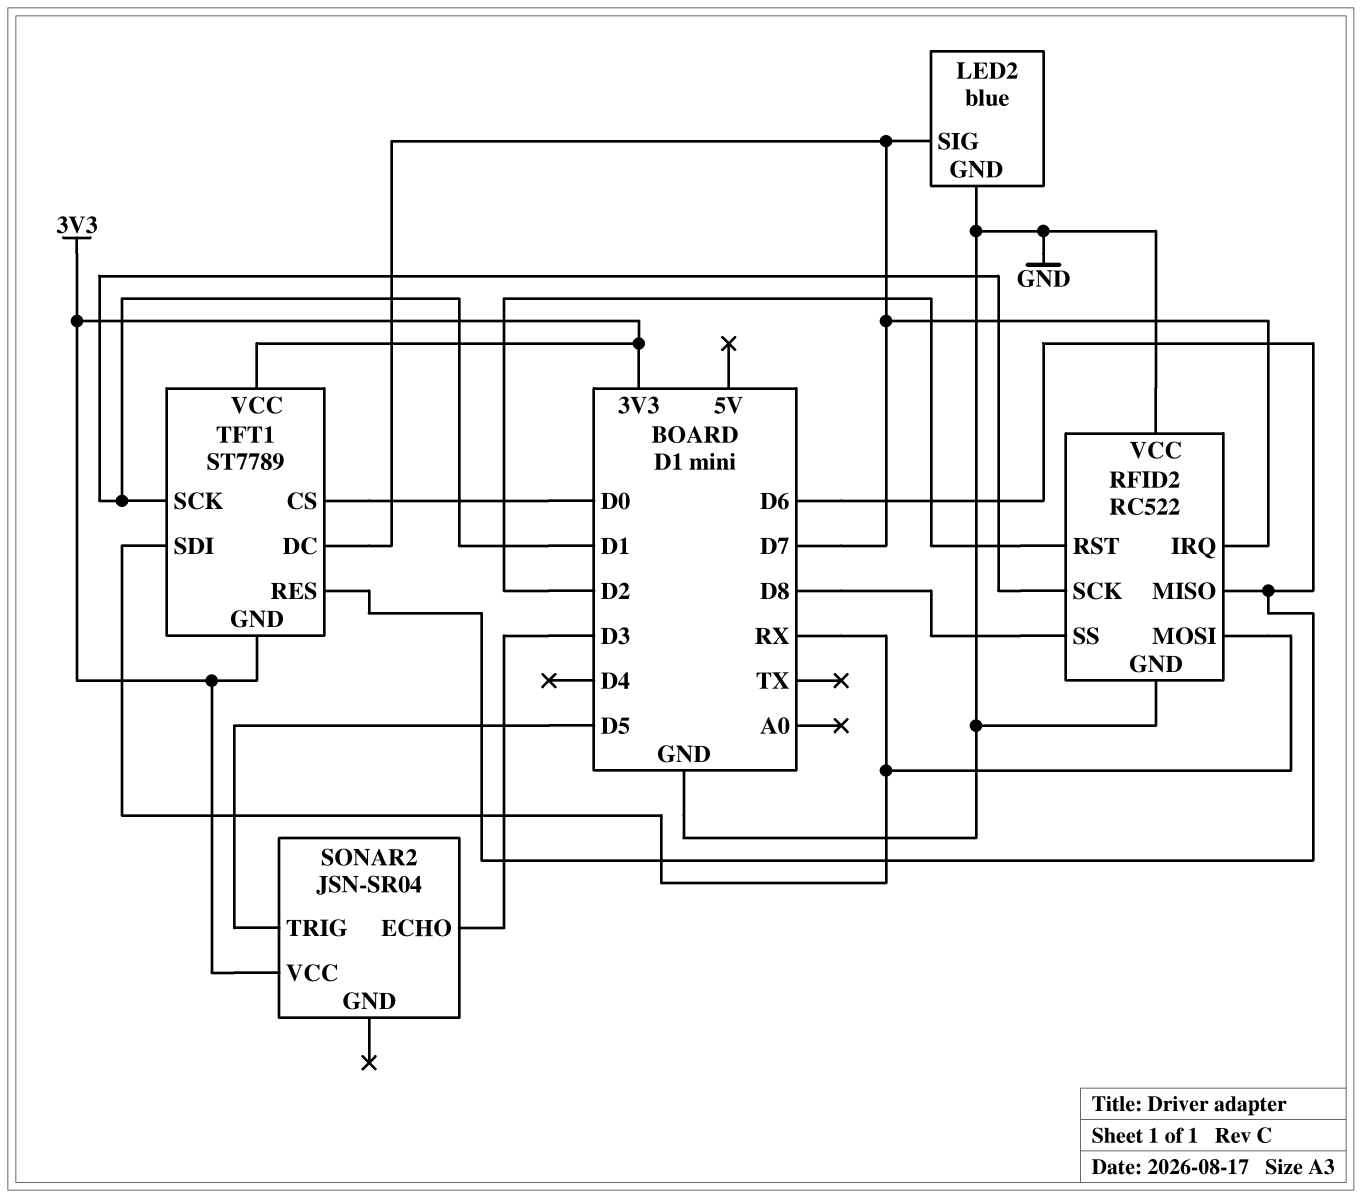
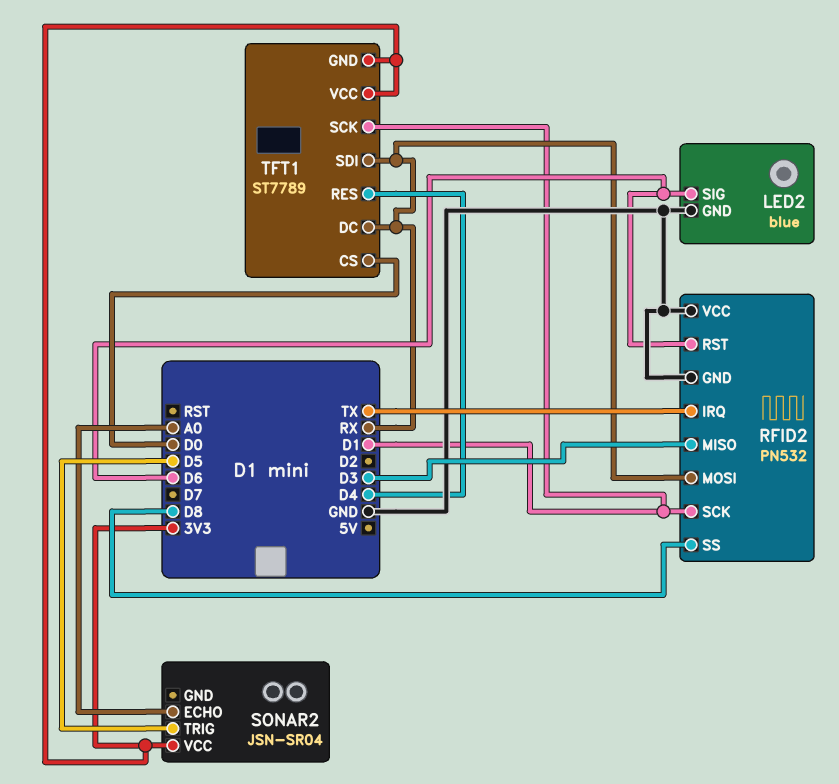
LED2 pin SIG: D7 -> D6
RFID2: RC522 -> PN532
RFID2 pin IRQ: D7 -> TX
RFID2 pin MISO: D6 -> D3
RFID2 pin RST: D2 -> D6
SONAR2 pin ECHO: D3 -> A0
TFT1 pin DC: D7 -> RX
TFT1 pin RES: D6 -> D4

